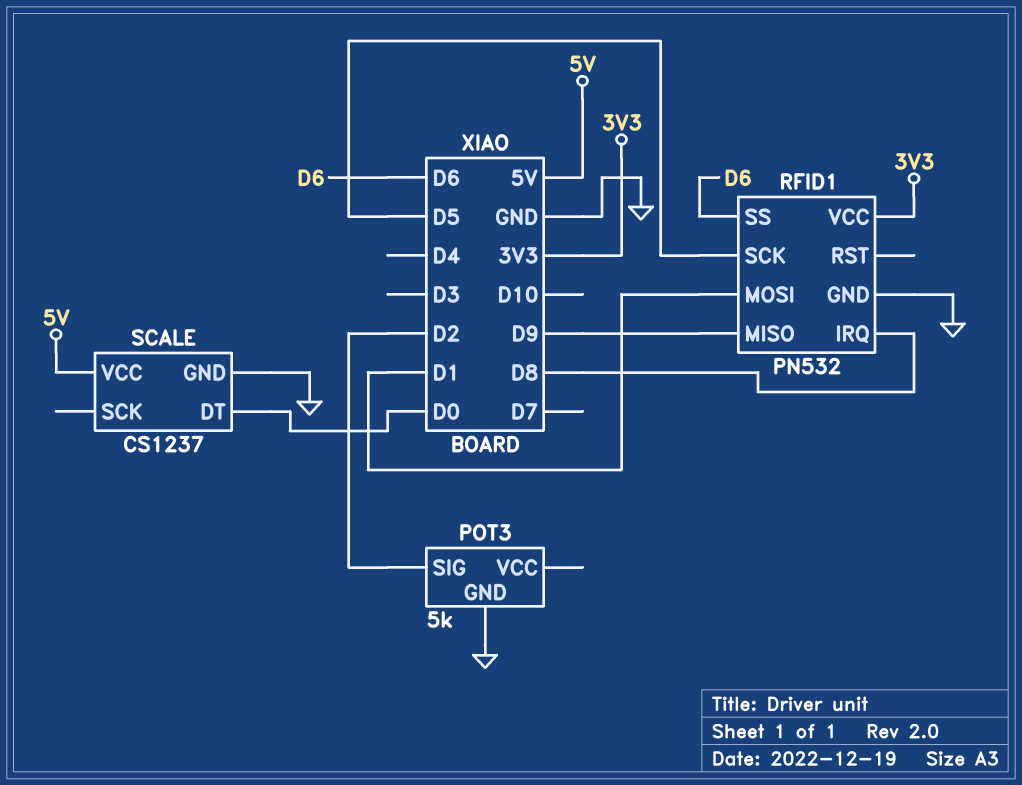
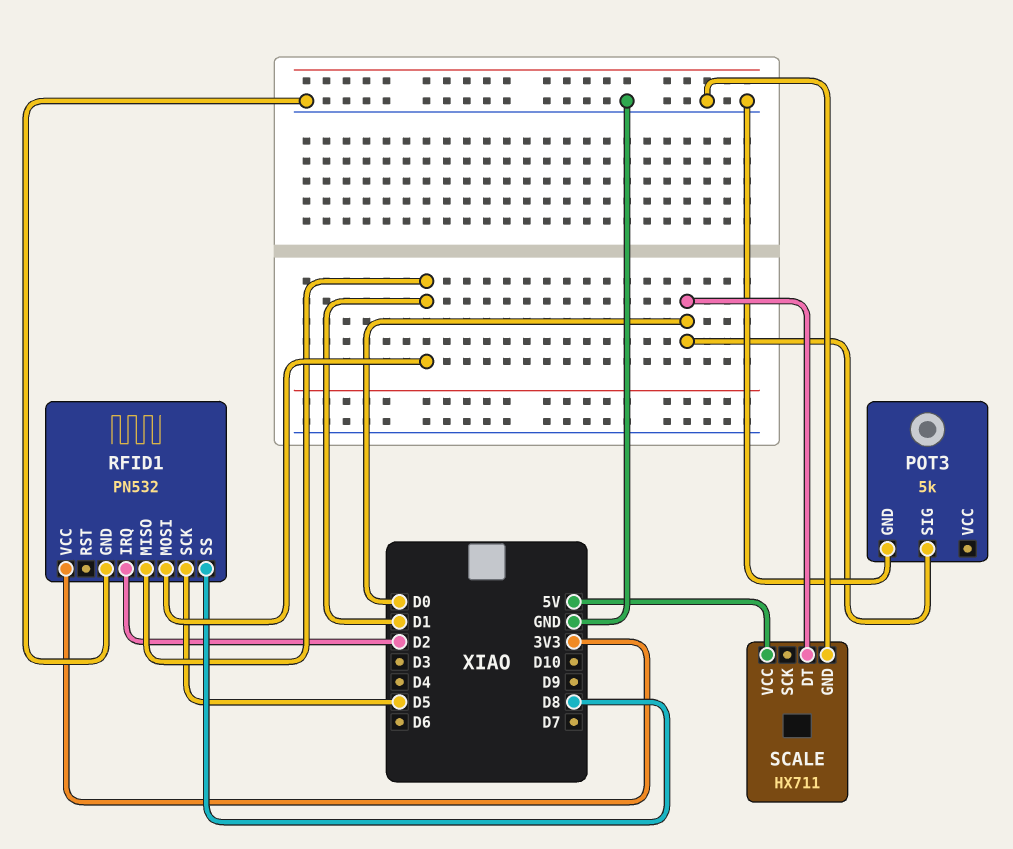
POT3 pin SIG: D2 -> D0
RFID1 pin IRQ: D8 -> D2
RFID1 pin MISO: D9 -> D1
RFID1 pin SS: D6 -> D8
SCALE: CS1237 -> HX711

